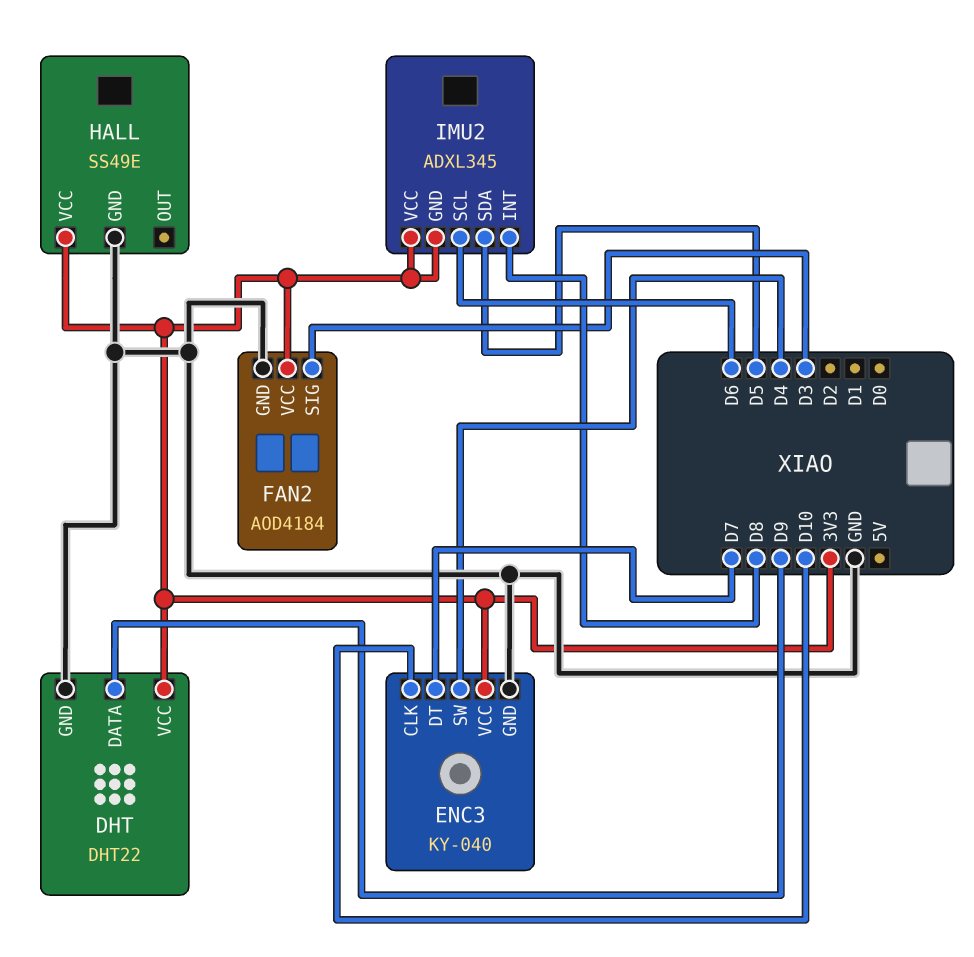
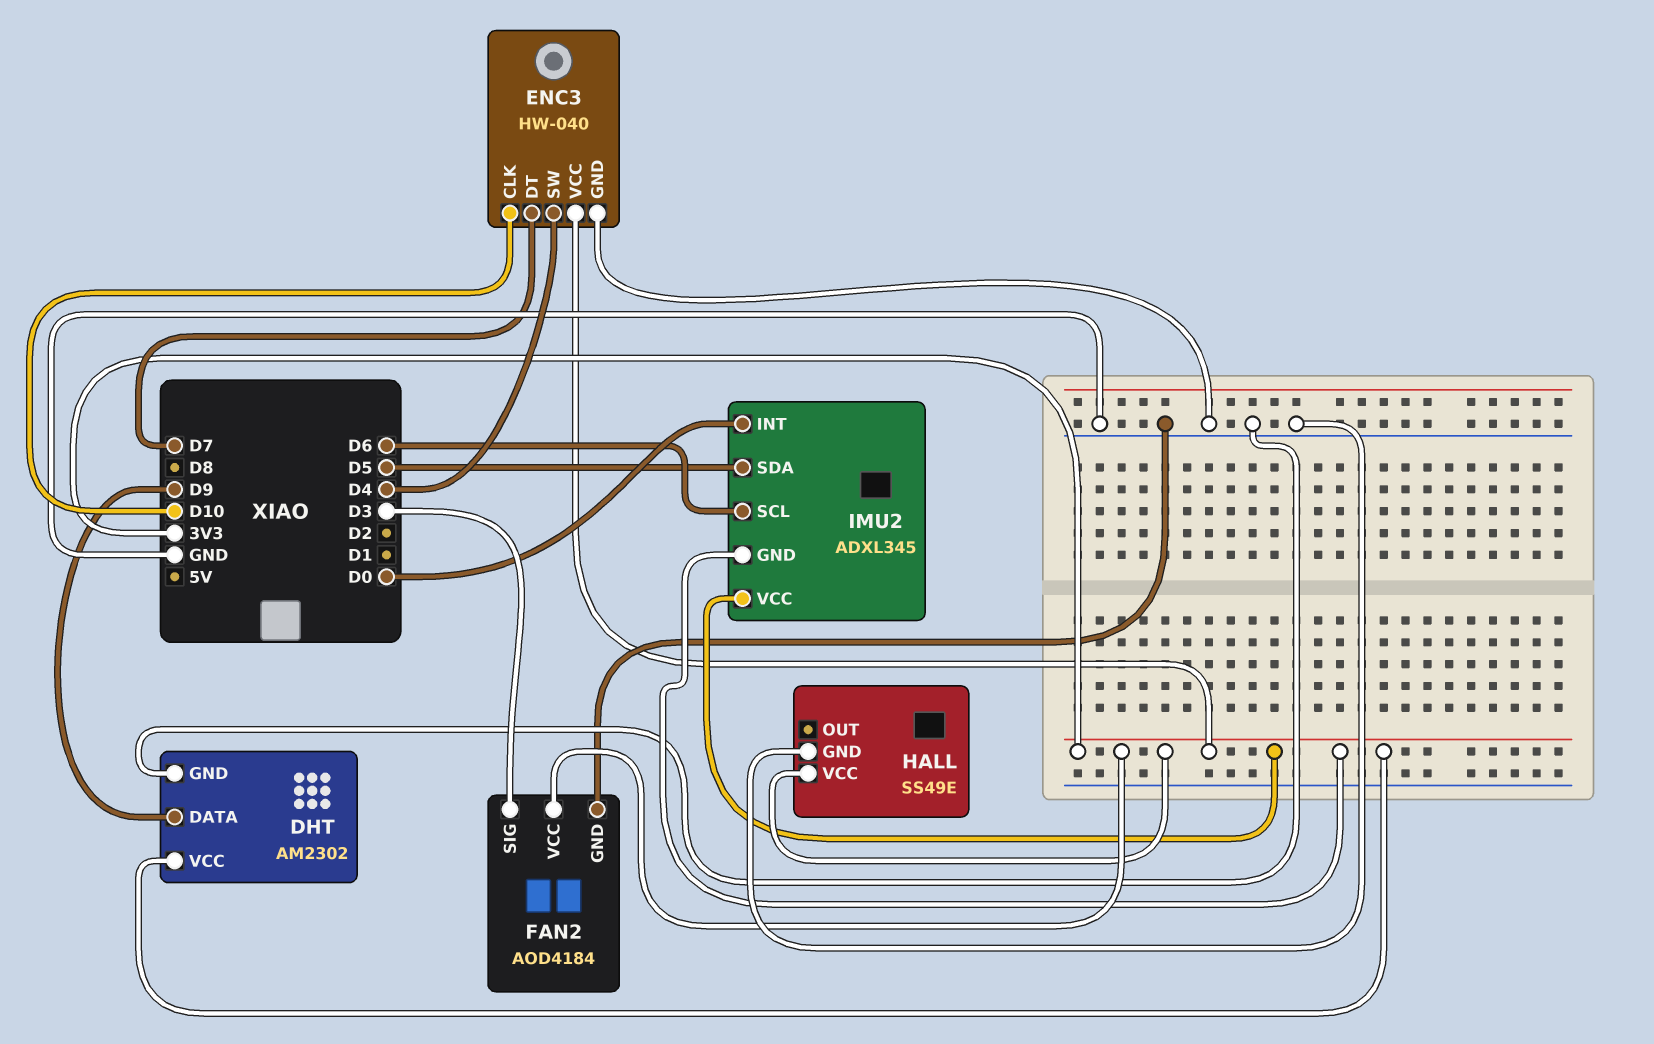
DHT: DHT22 -> AM2302
ENC3: KY-040 -> HW-040
IMU2 pin INT: D8 -> D0

